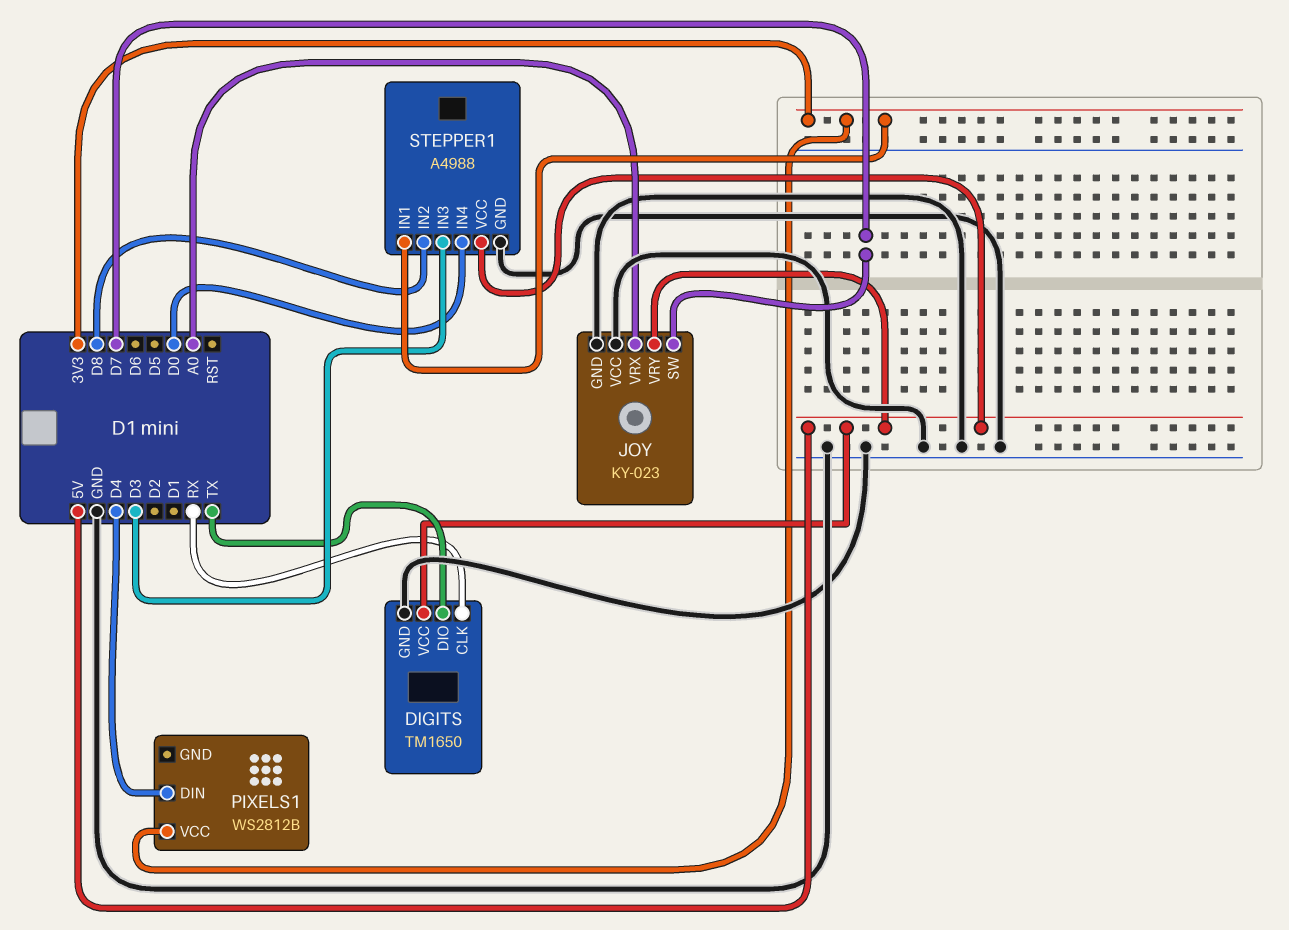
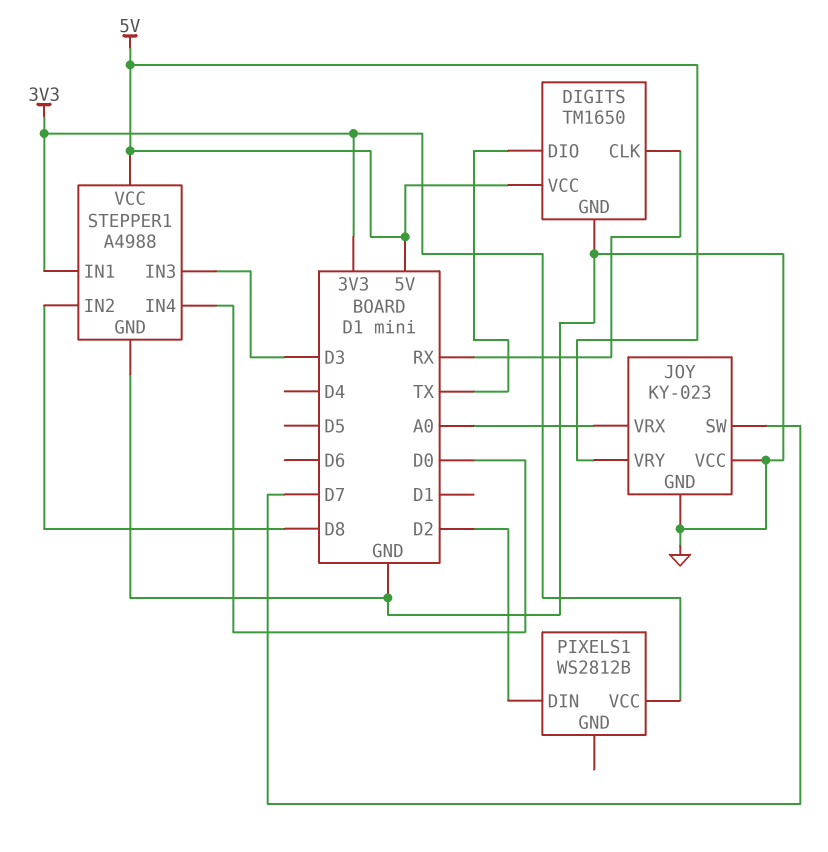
PIXELS1 pin DIN: D4 -> D2

